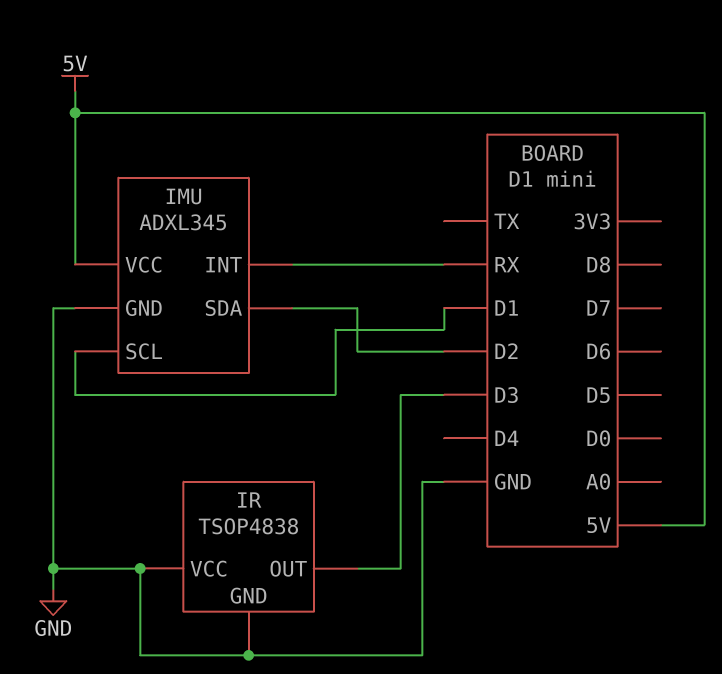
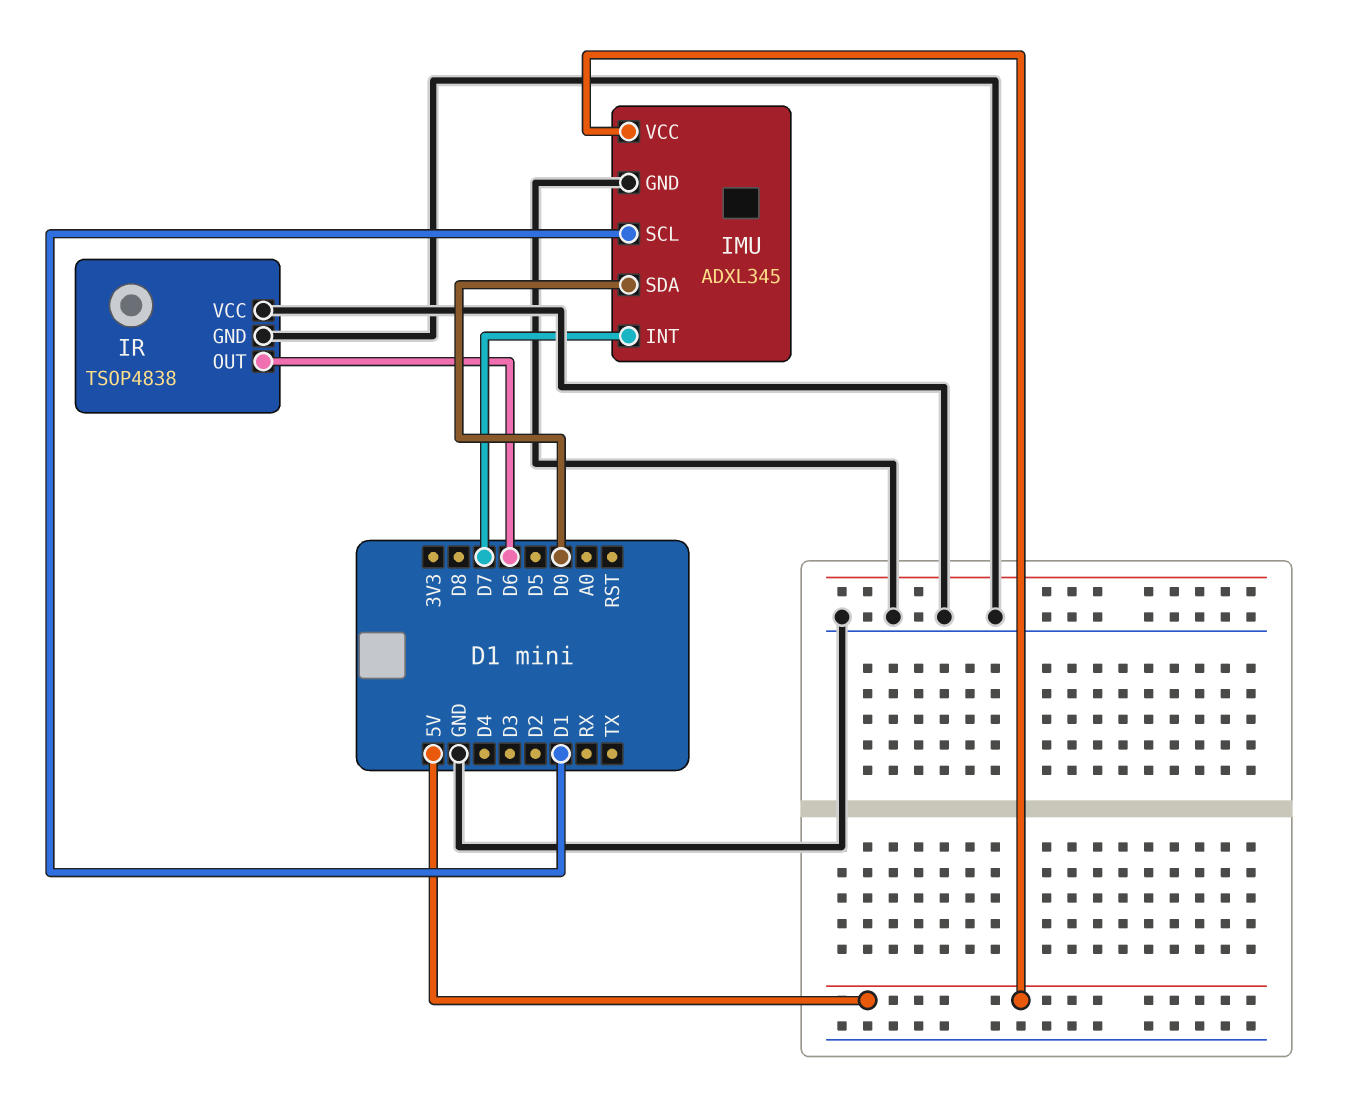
IMU pin INT: RX -> D7
IMU pin SDA: D2 -> D0
IR pin OUT: D3 -> D6

